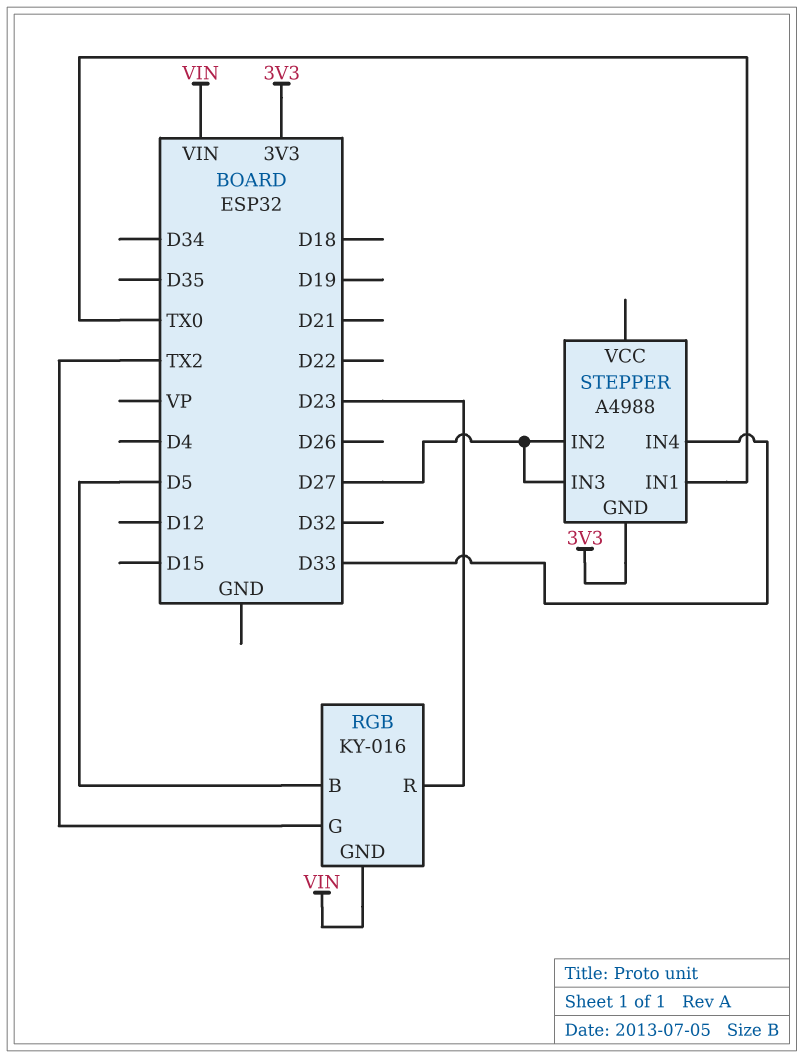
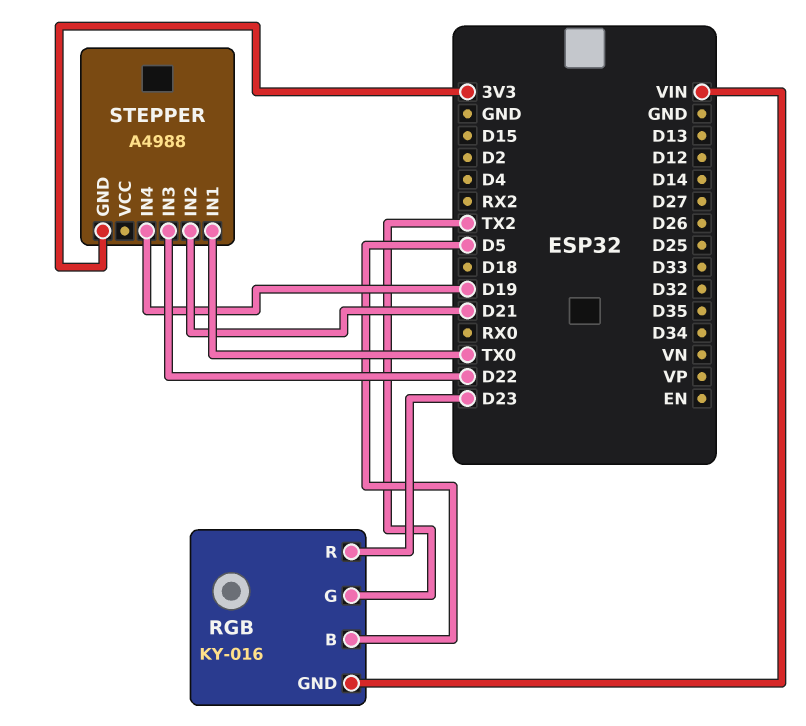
STEPPER pin IN2: D27 -> D21
STEPPER pin IN3: D27 -> D22
STEPPER pin IN4: D33 -> D19

